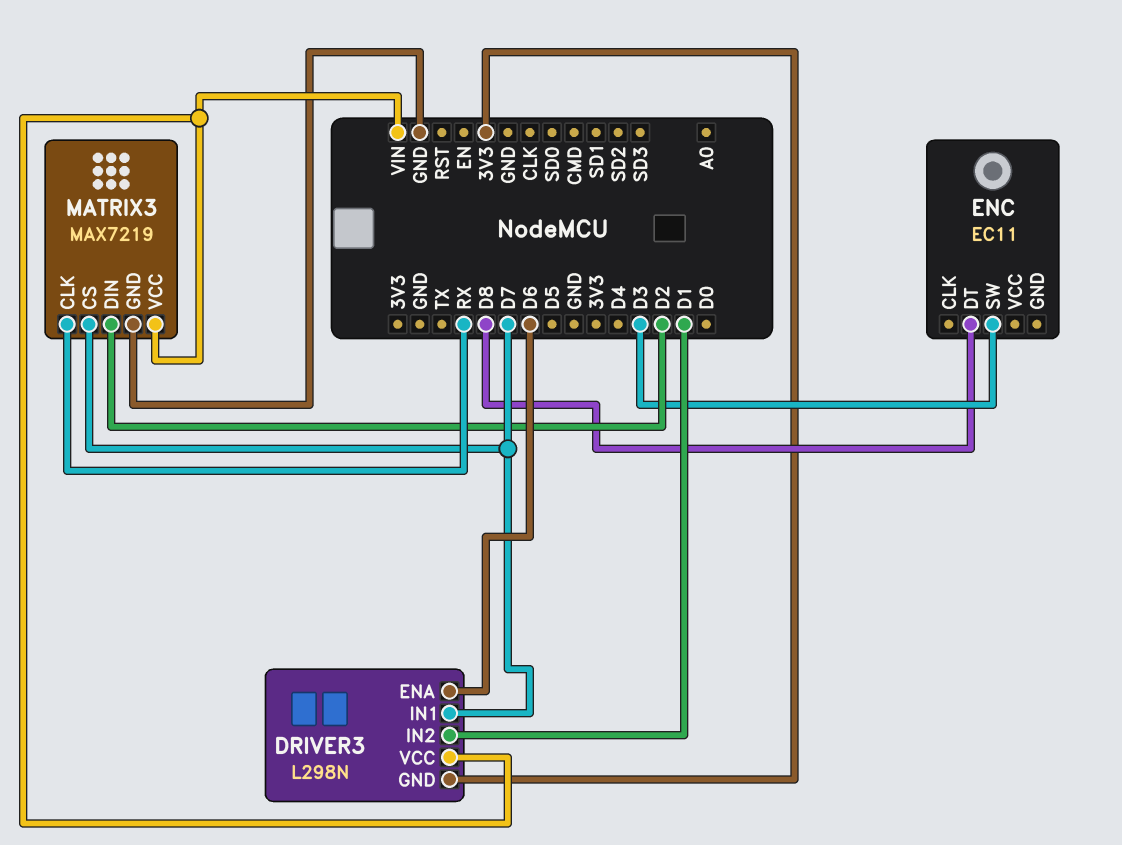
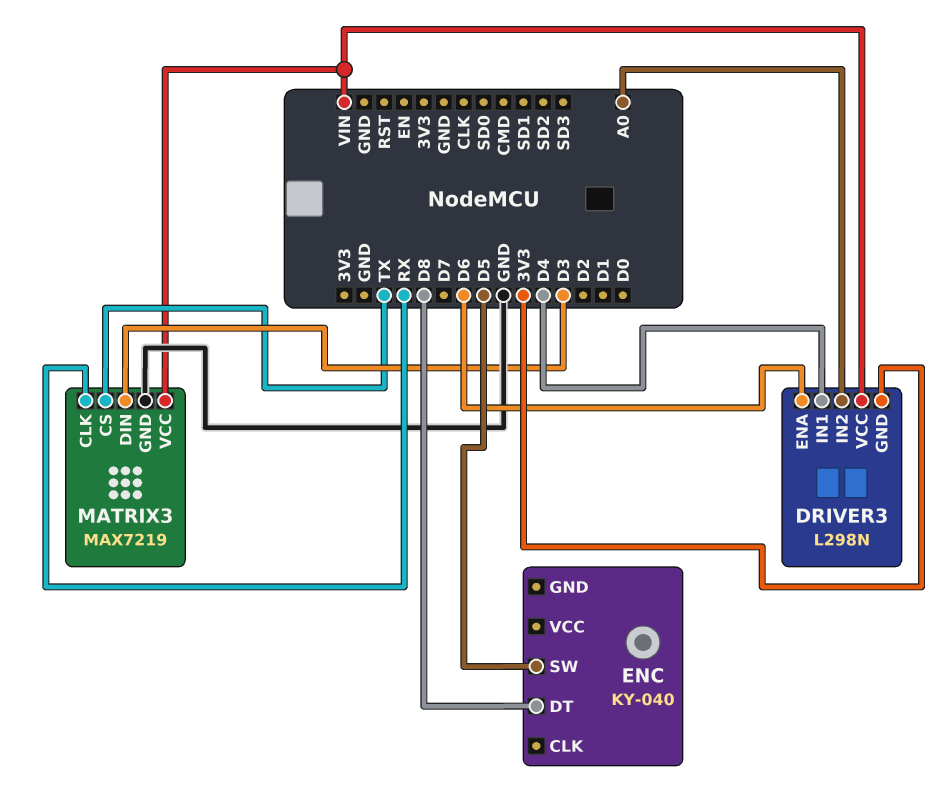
DRIVER3 pin IN1: D7 -> D4
DRIVER3 pin IN2: D1 -> A0
ENC: EC11 -> KY-040
ENC pin SW: D3 -> D5
MATRIX3 pin CS: D7 -> TX
MATRIX3 pin DIN: D2 -> D3

